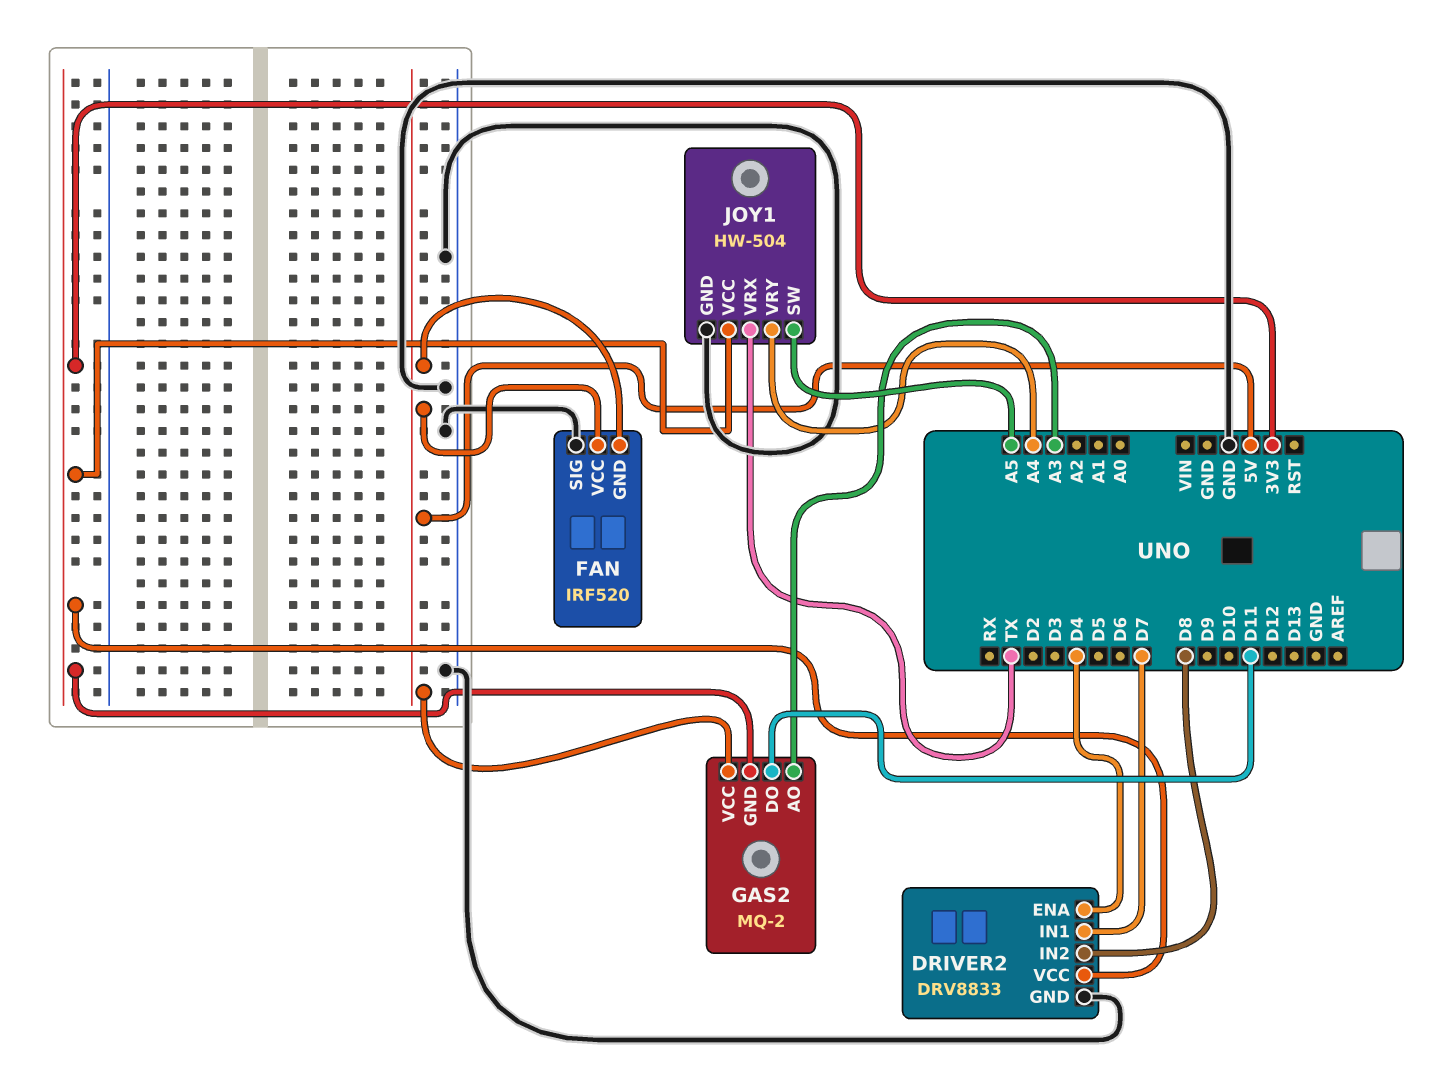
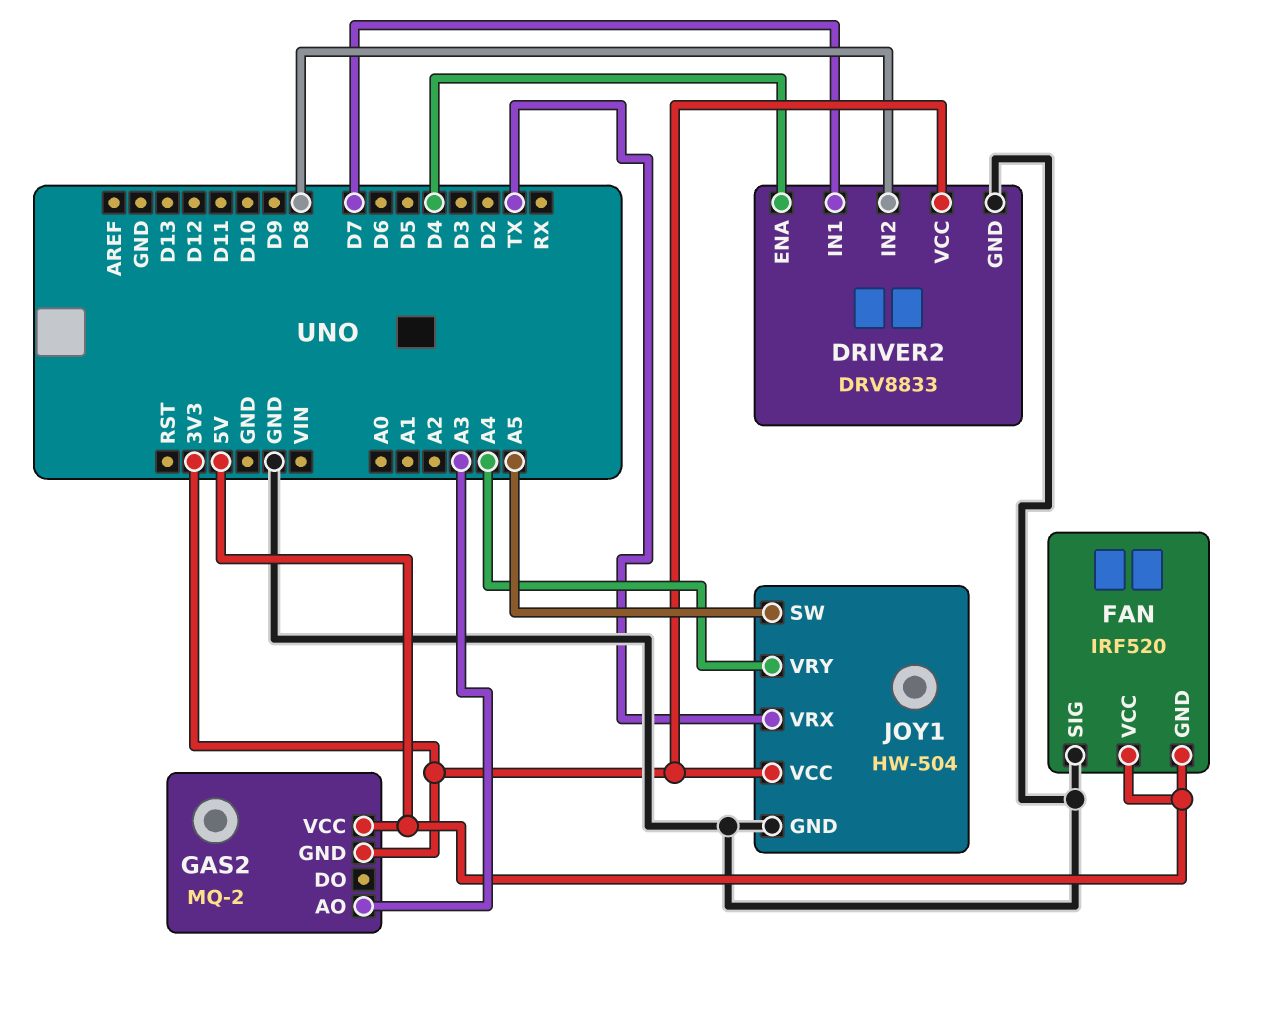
GAS2 pin DO: D11 -> none

